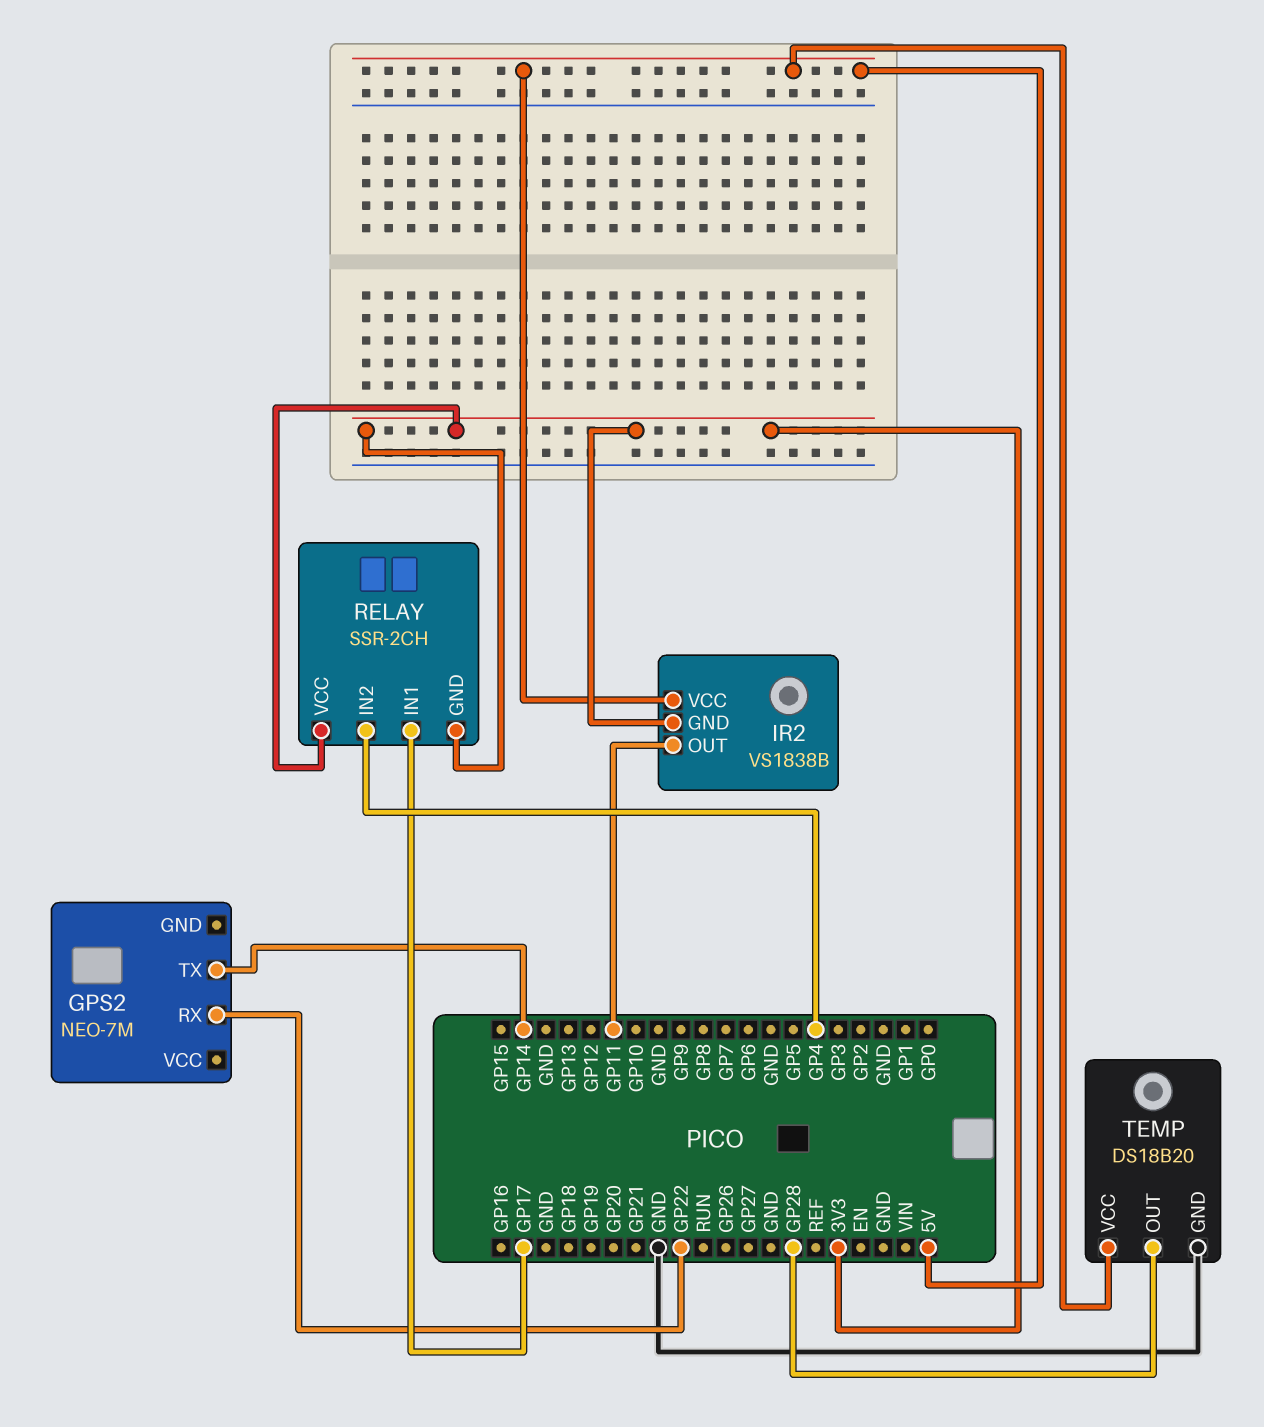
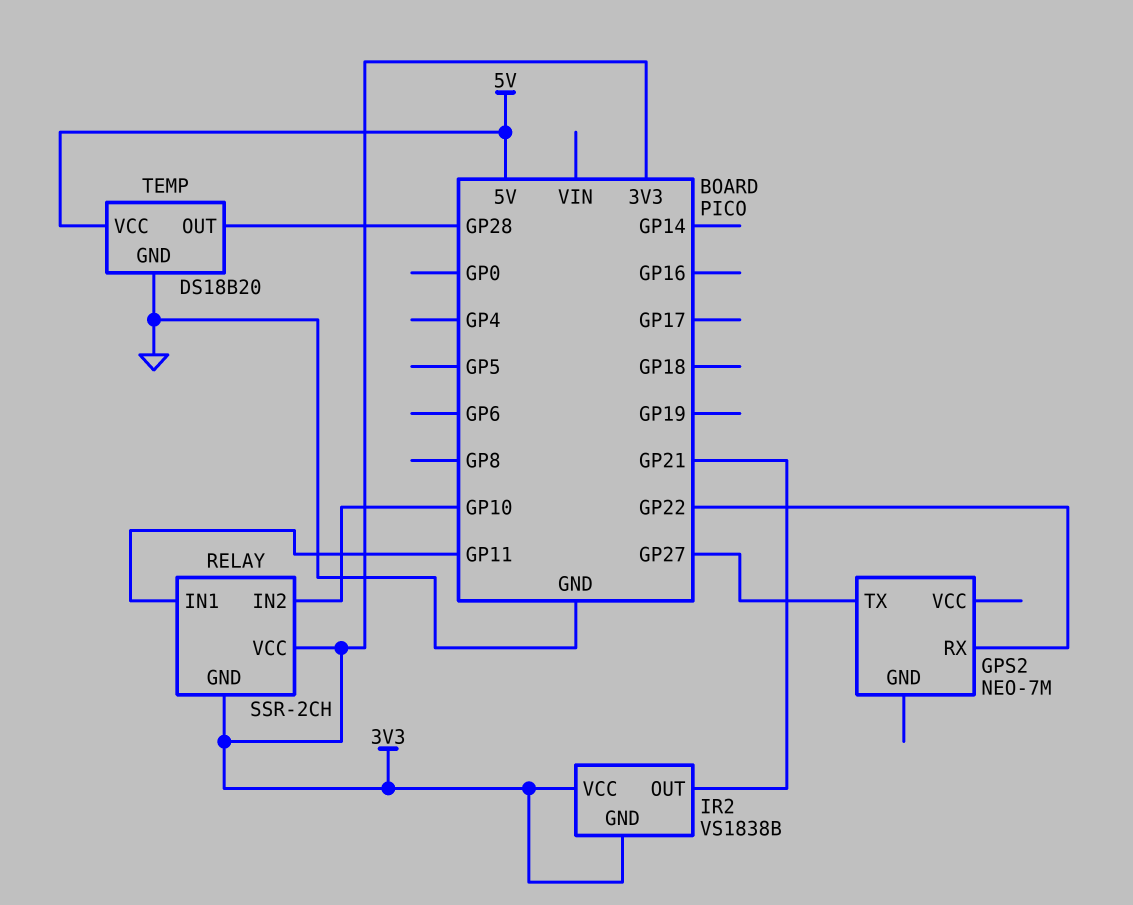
GPS2 pin TX: GP14 -> GP27
IR2 pin OUT: GP11 -> GP21
IR2 pin VCC: 5V -> 3V3
RELAY pin IN1: GP17 -> GP11
RELAY pin IN2: GP4 -> GP10

